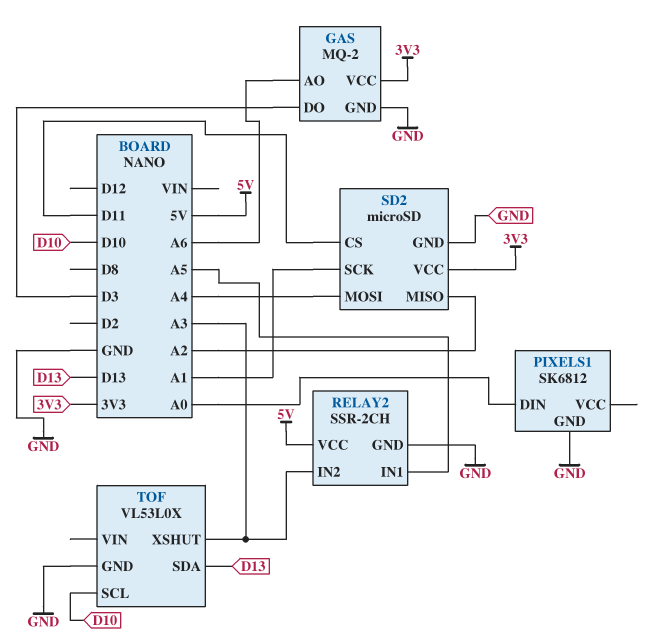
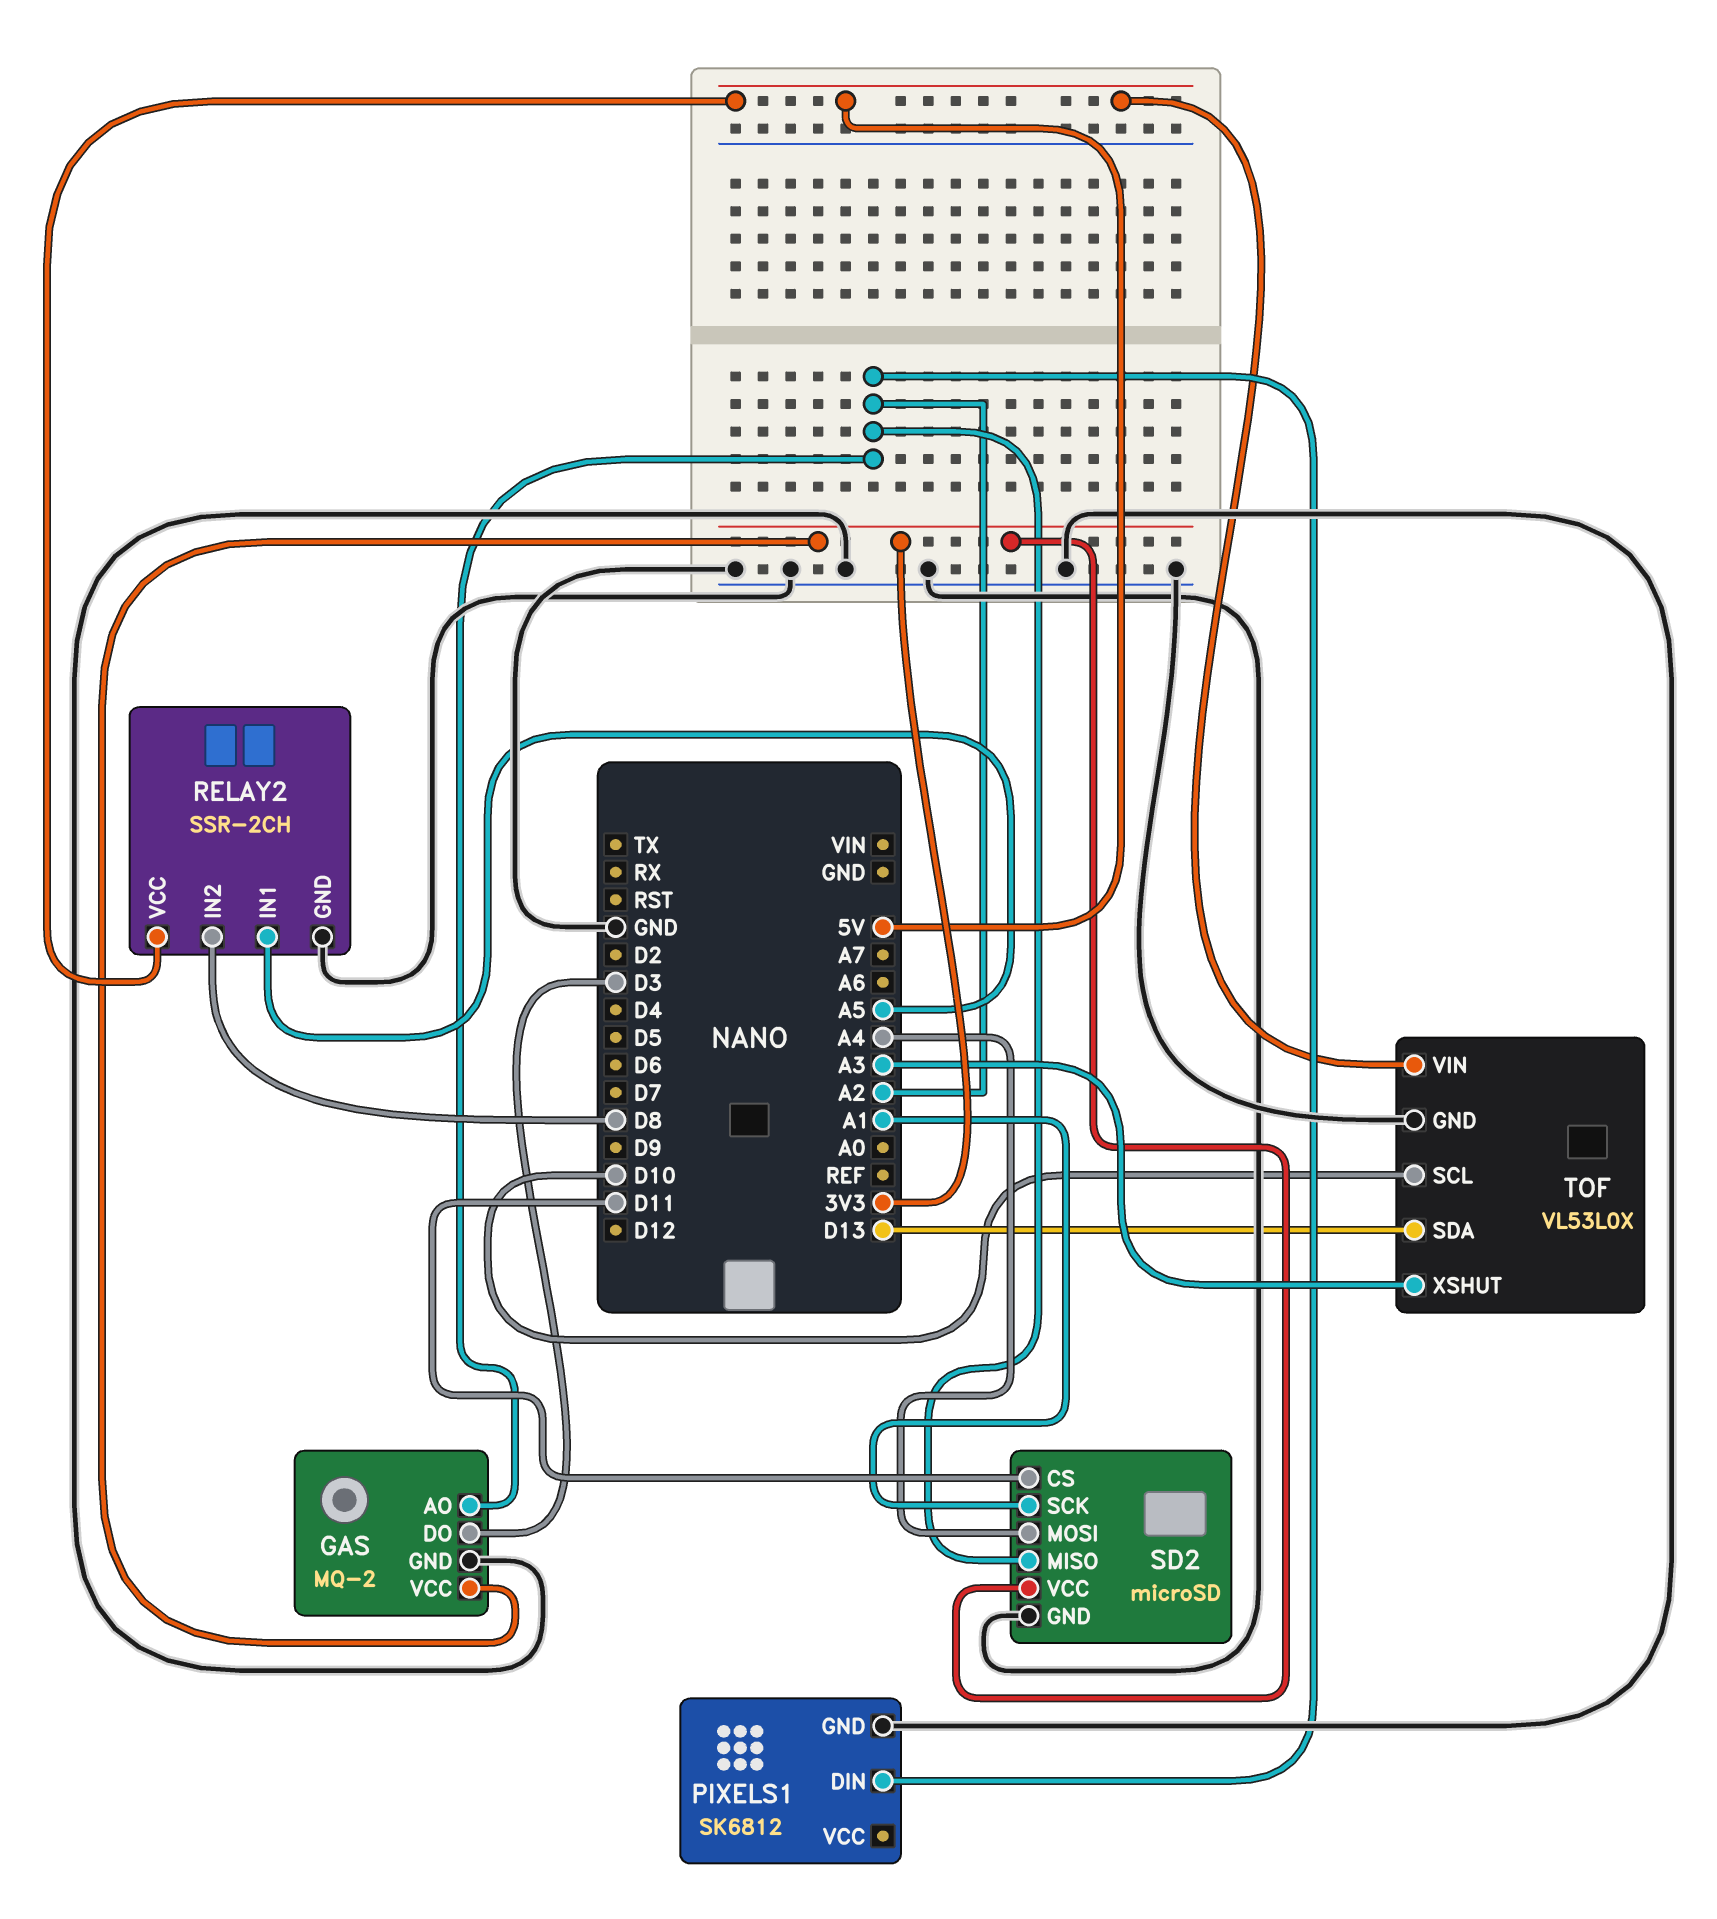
GAS pin AO: A6 -> A2
PIXELS1 pin DIN: A0 -> A2
RELAY2 pin IN2: A3 -> D8
TOF pin VIN: none -> 5V

